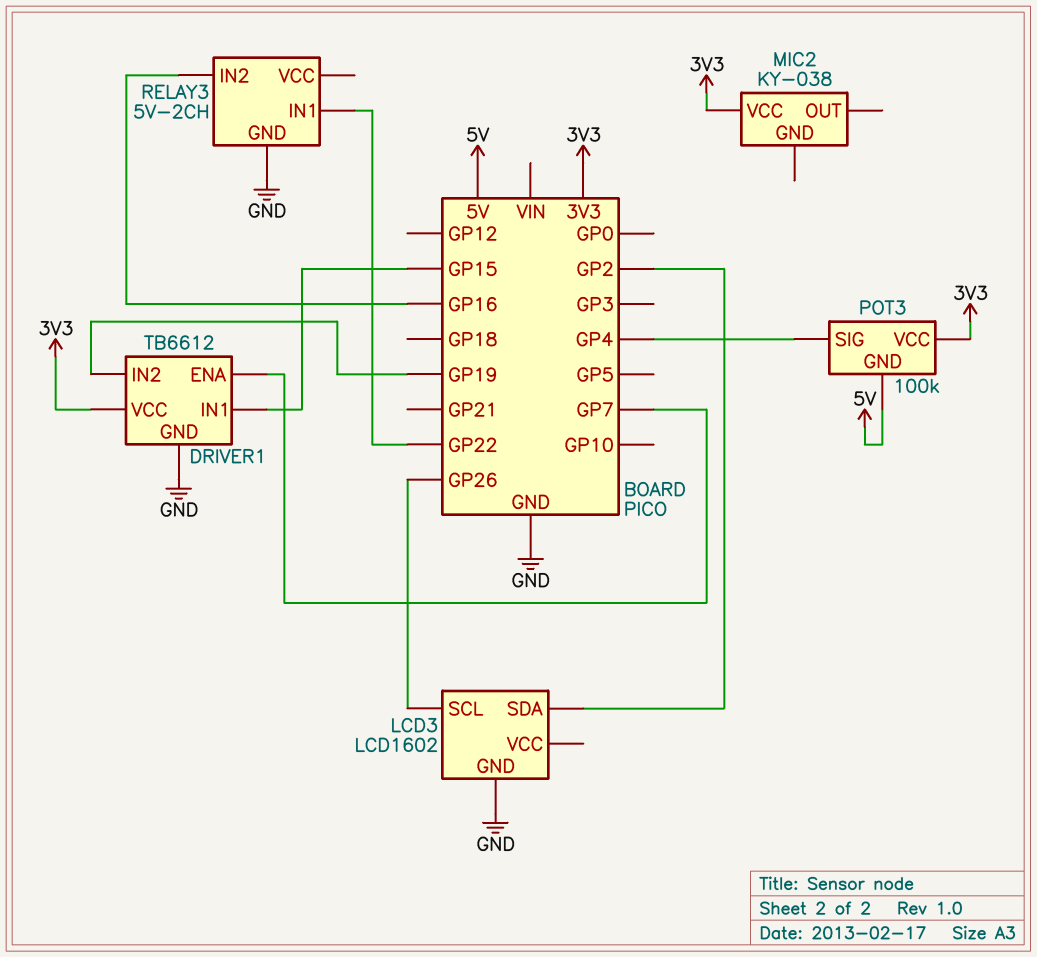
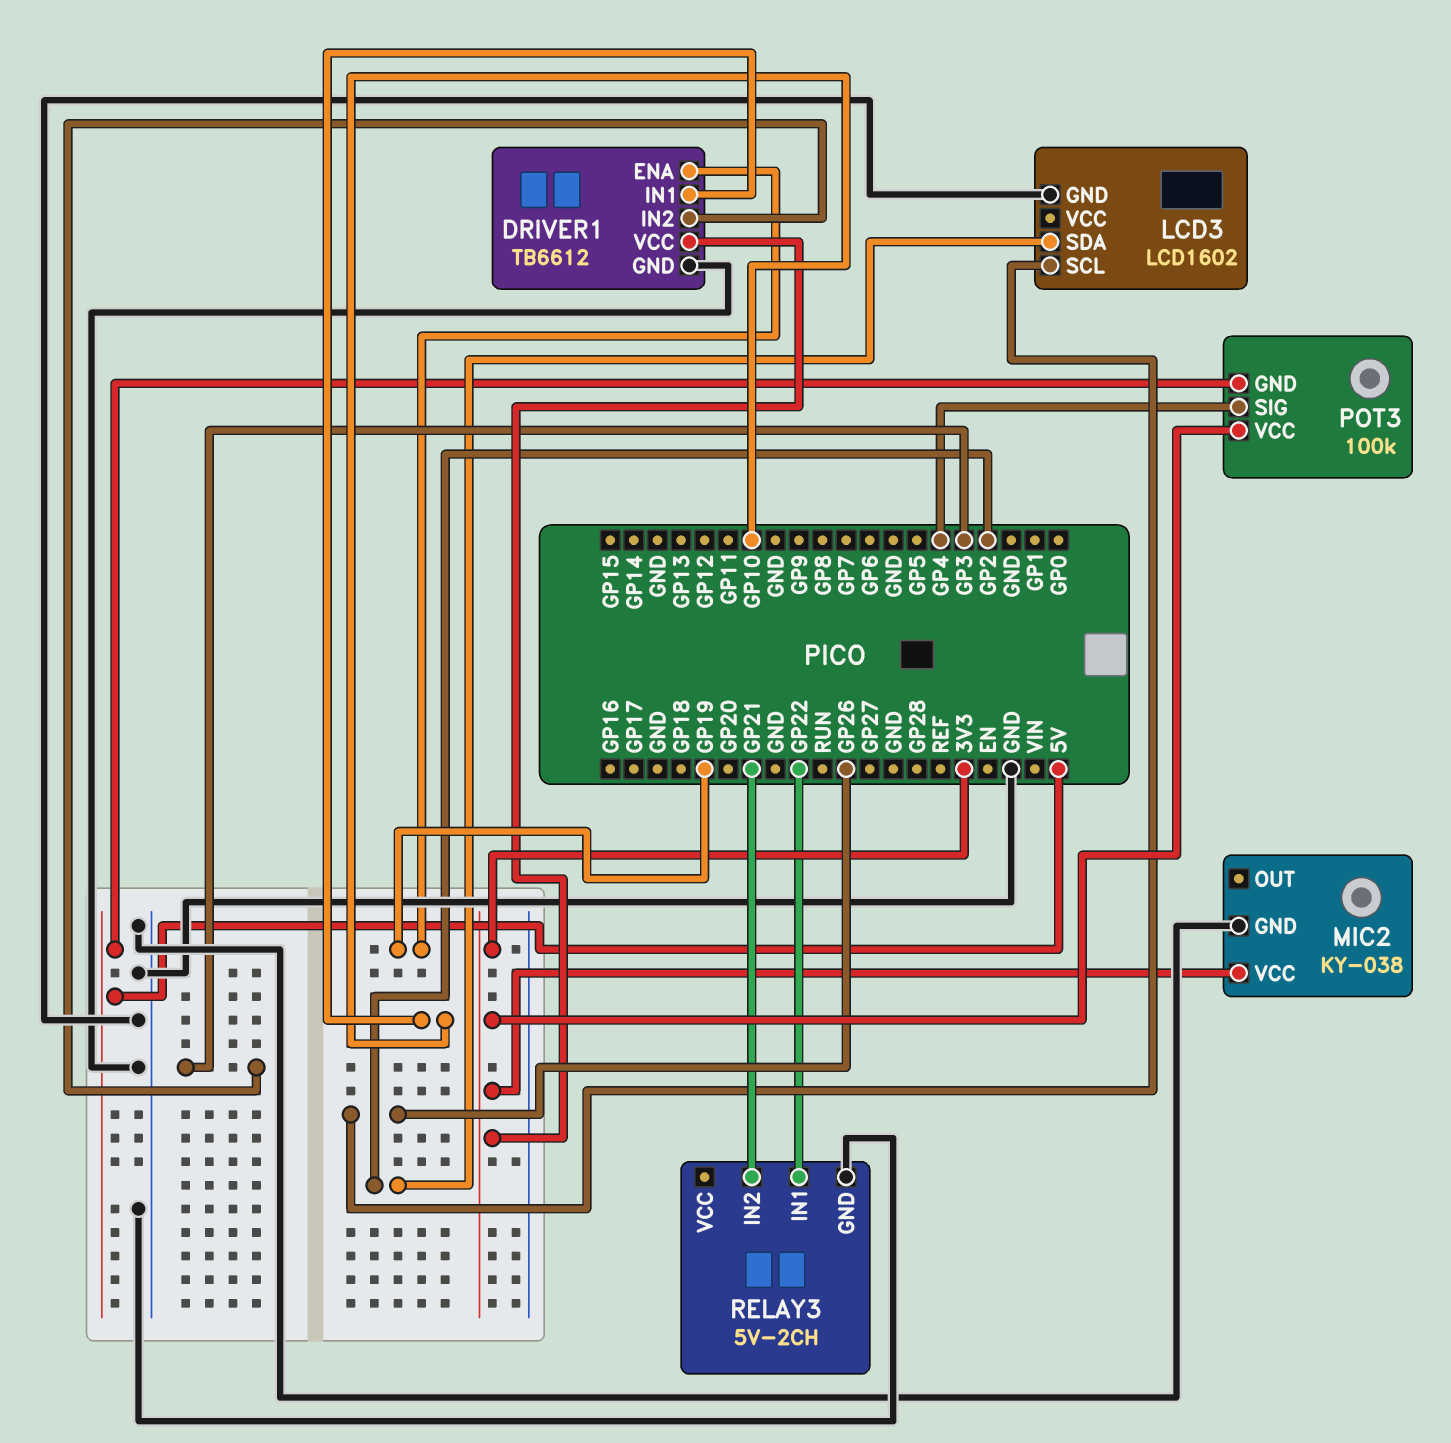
DRIVER1 pin ENA: GP7 -> GP19
DRIVER1 pin IN1: GP15 -> GP10
DRIVER1 pin IN2: GP19 -> GP3
MIC2 pin GND: none -> GND
RELAY3 pin IN2: GP16 -> GP21

